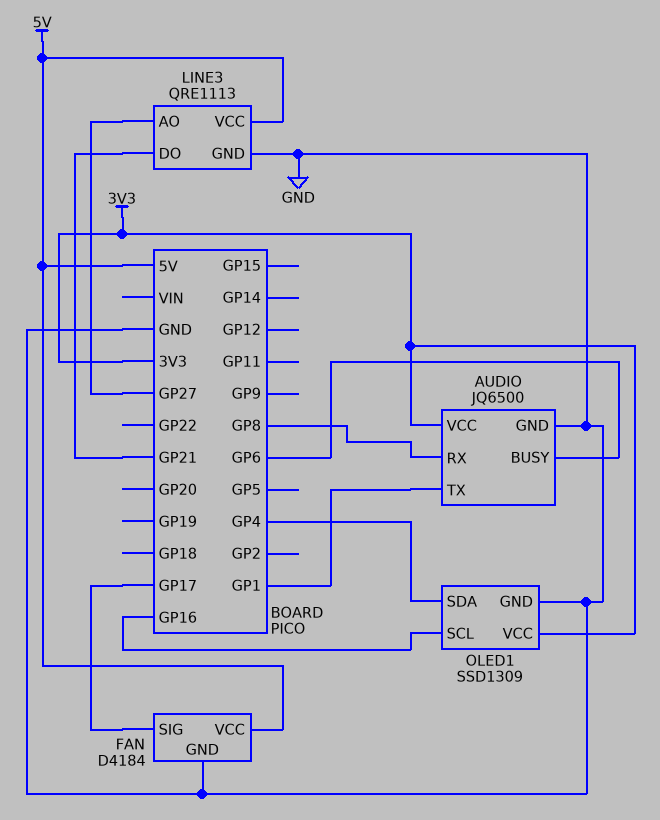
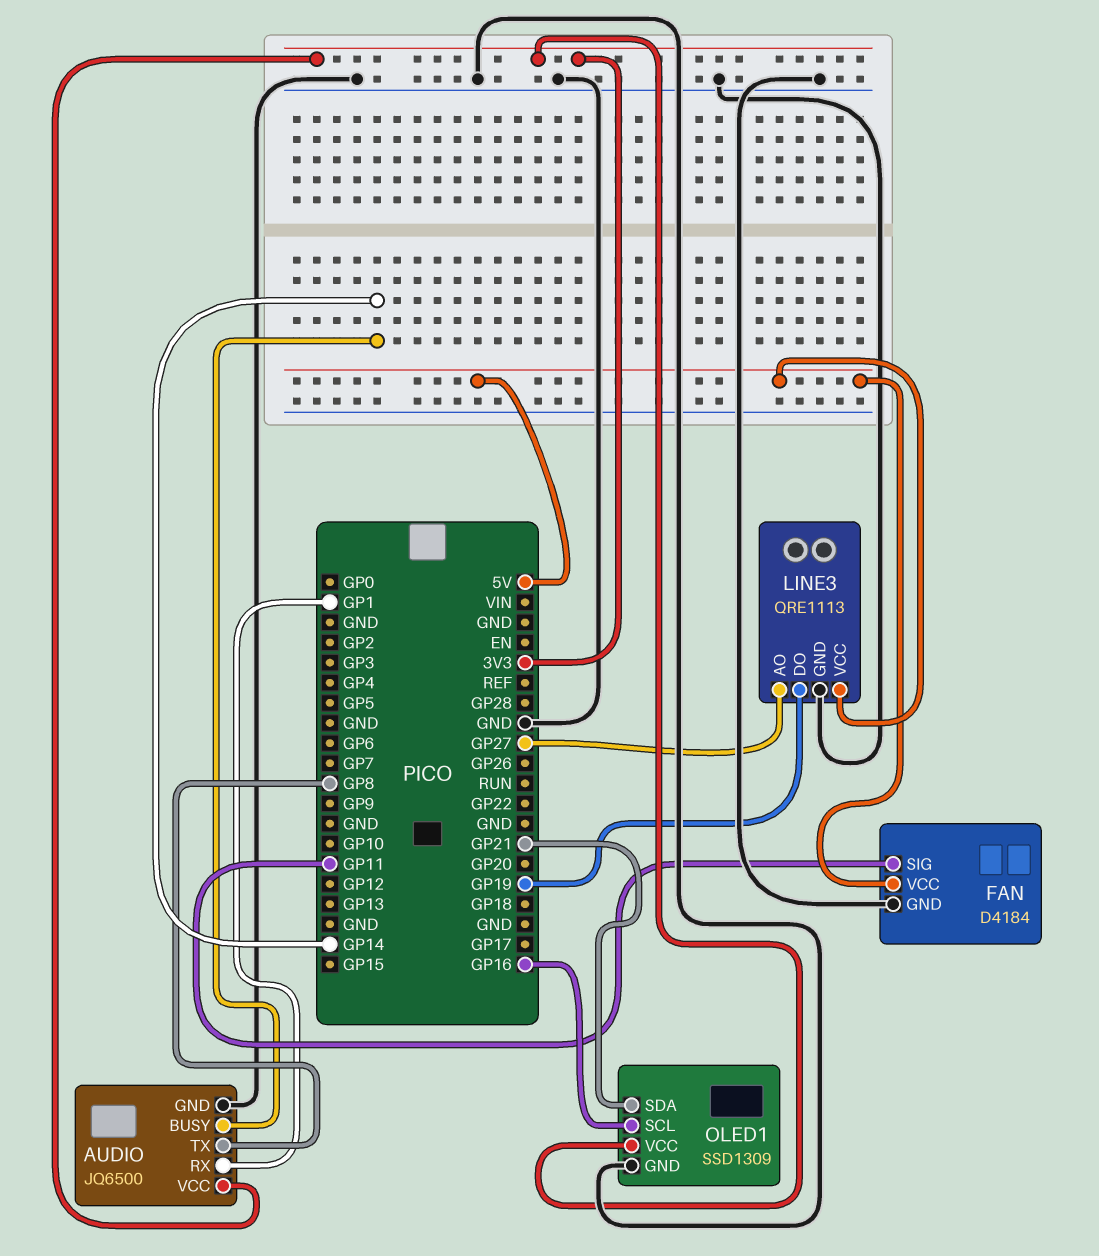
AUDIO pin BUSY: GP6 -> GP14
AUDIO pin RX: GP8 -> GP1
AUDIO pin TX: GP1 -> GP8
FAN pin SIG: GP17 -> GP11
LINE3 pin DO: GP21 -> GP19
OLED1 pin SDA: GP4 -> GP21

